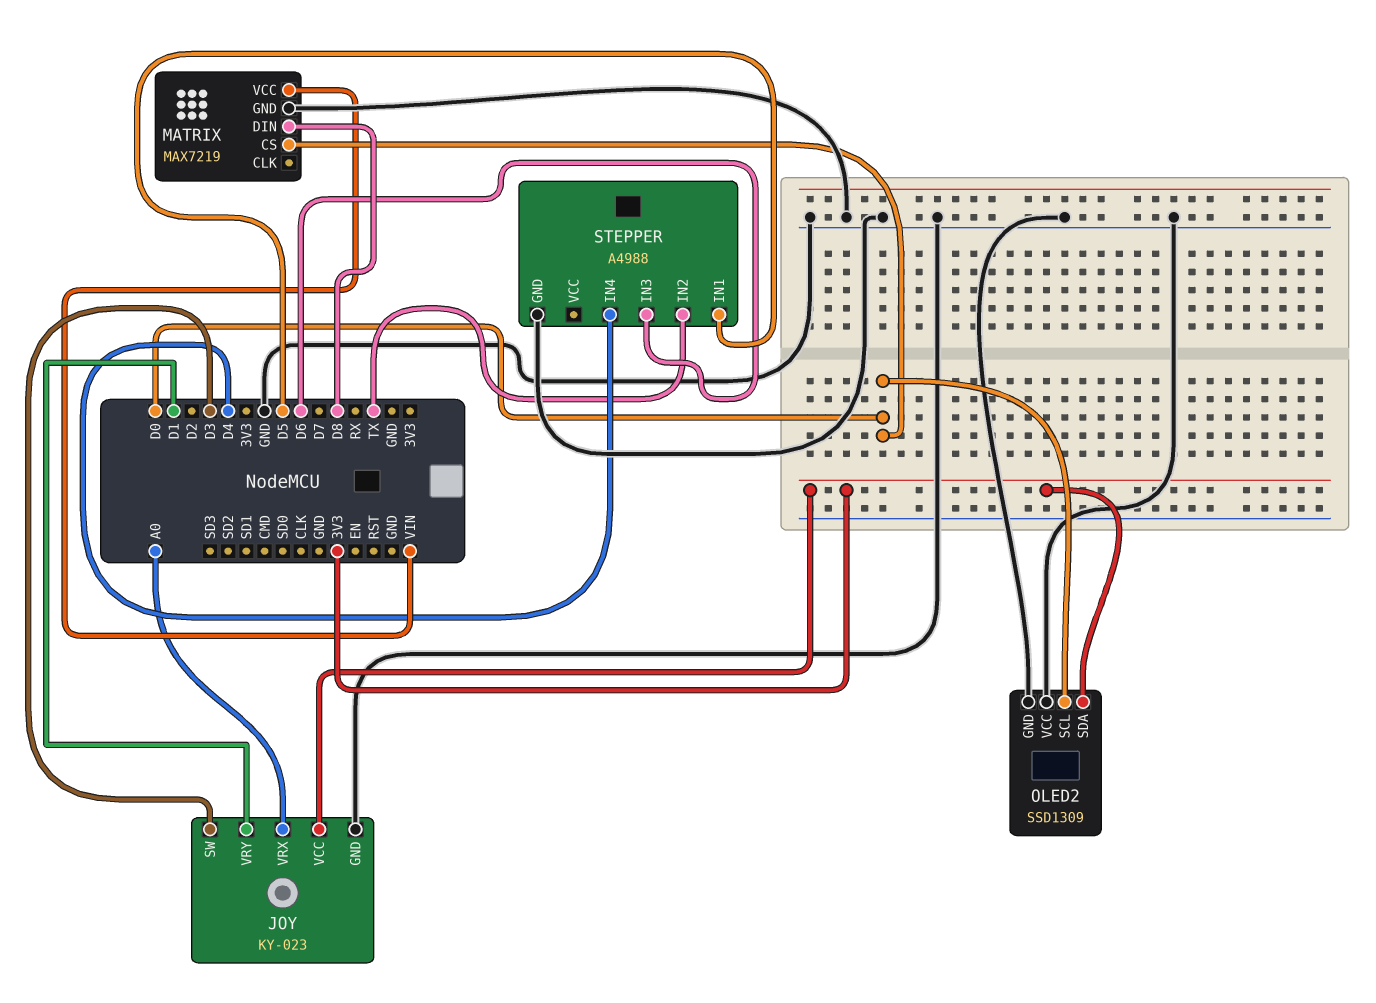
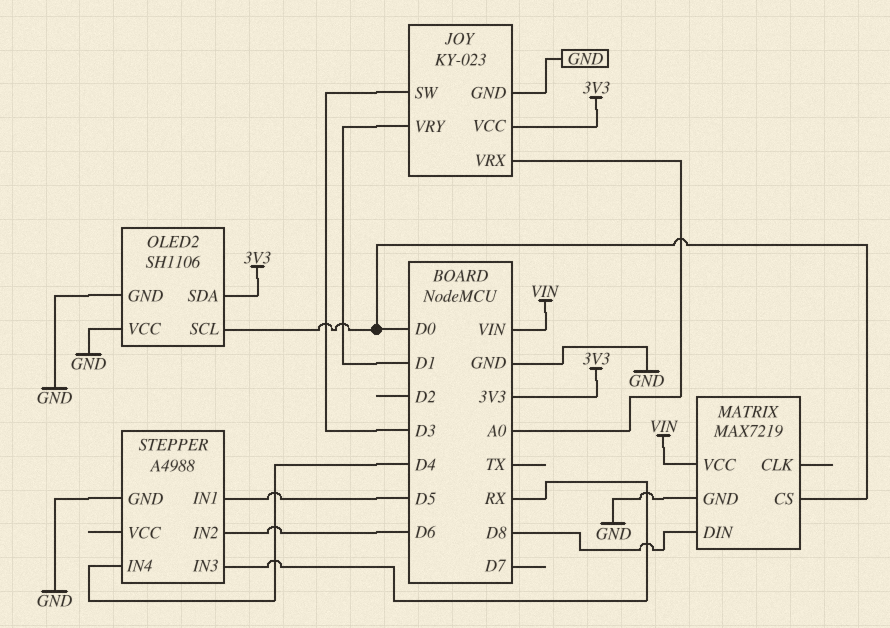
OLED2: SSD1309 -> SH1106
STEPPER pin IN2: TX -> D6
STEPPER pin IN3: D6 -> RX

